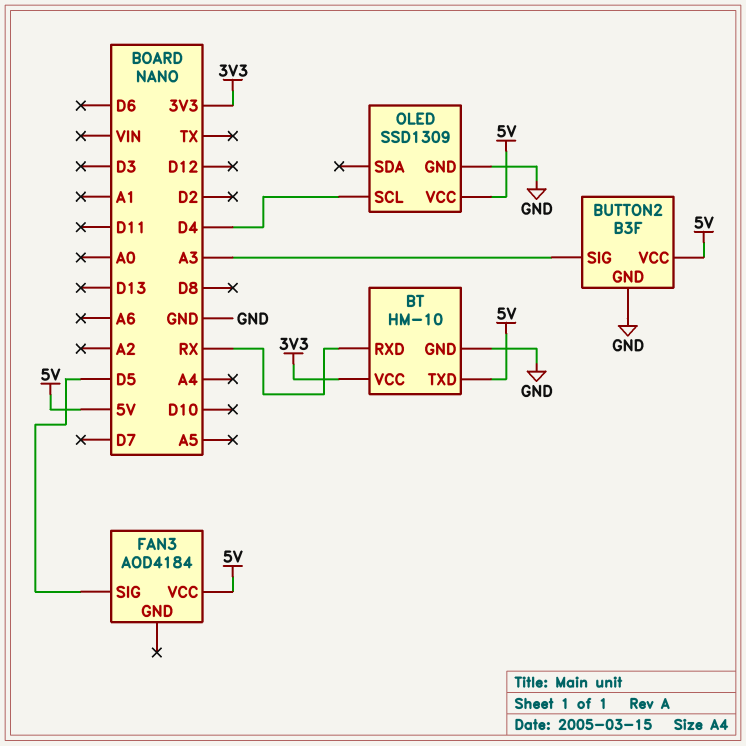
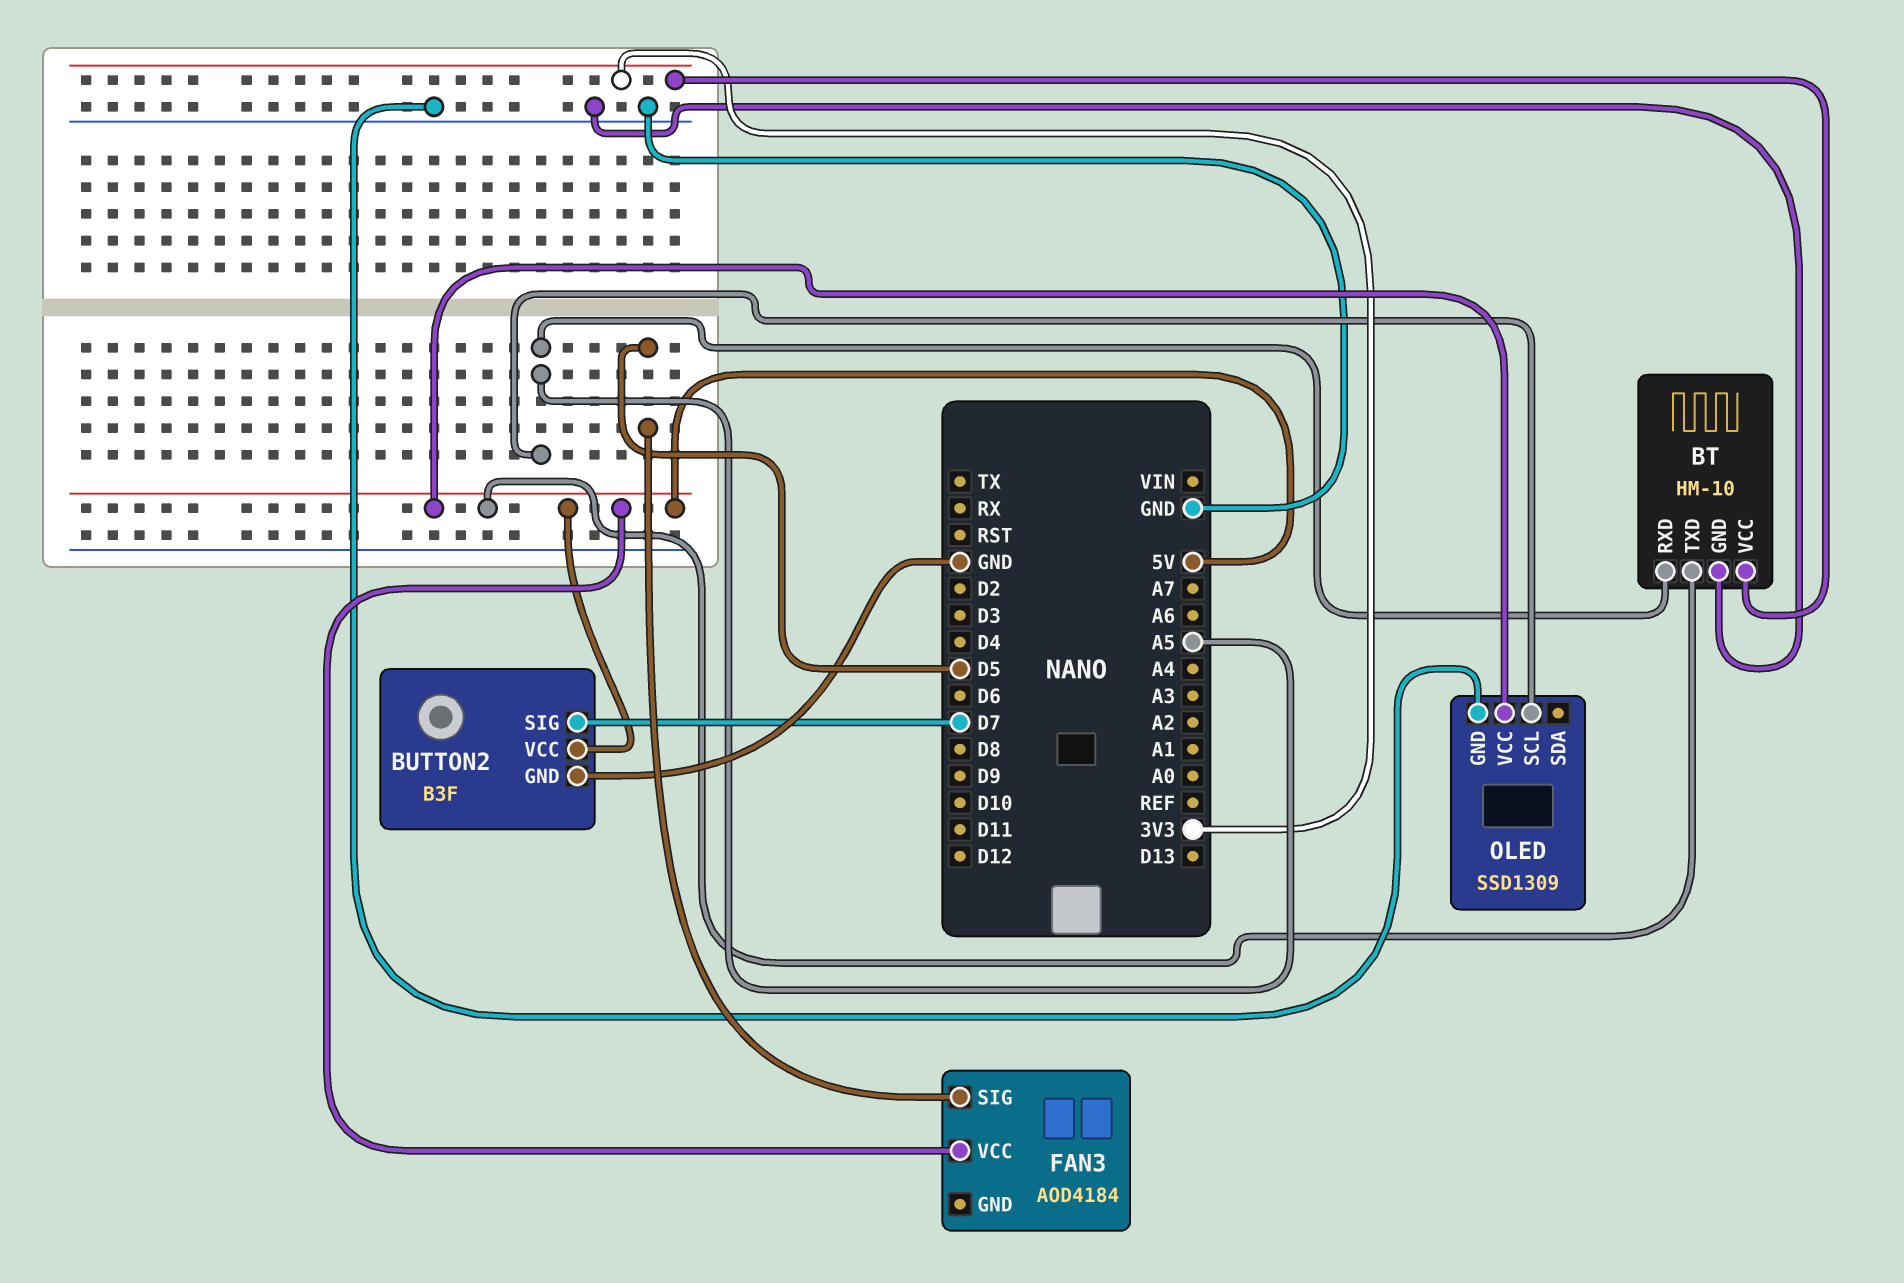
BT pin RXD: RX -> A5
BUTTON2 pin SIG: A3 -> D7
OLED pin SCL: D4 -> A5

